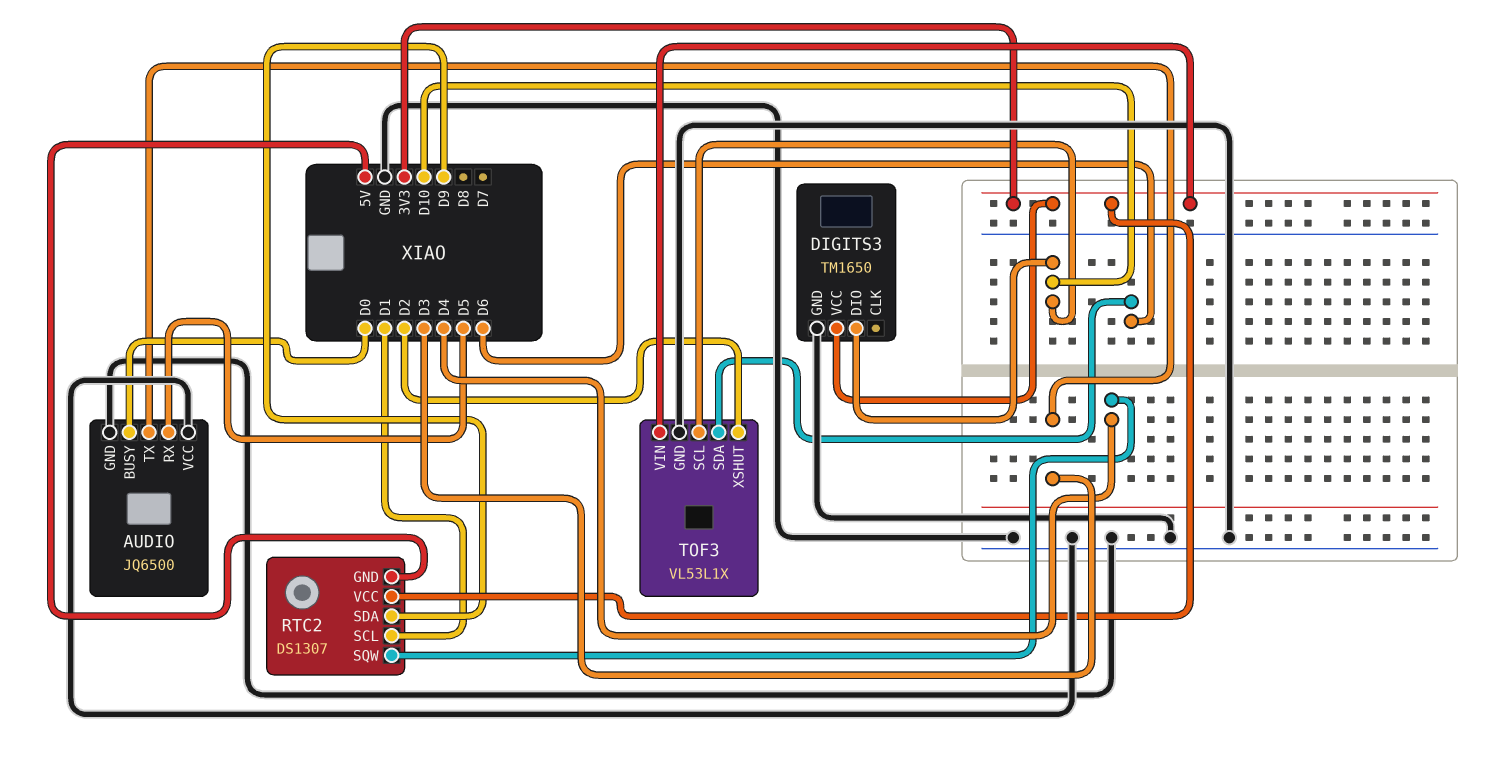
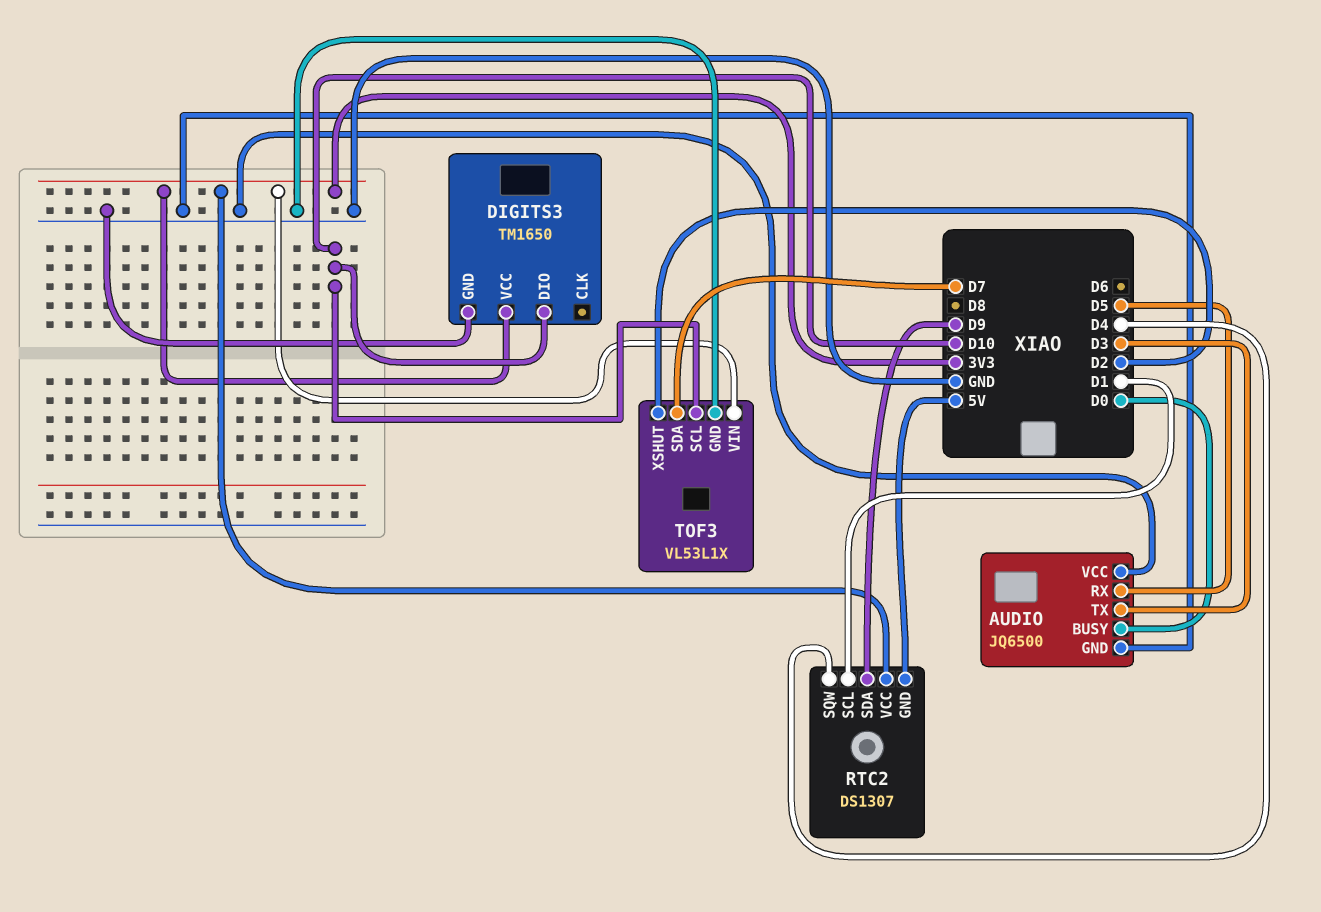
TOF3 pin SDA: D6 -> D7

